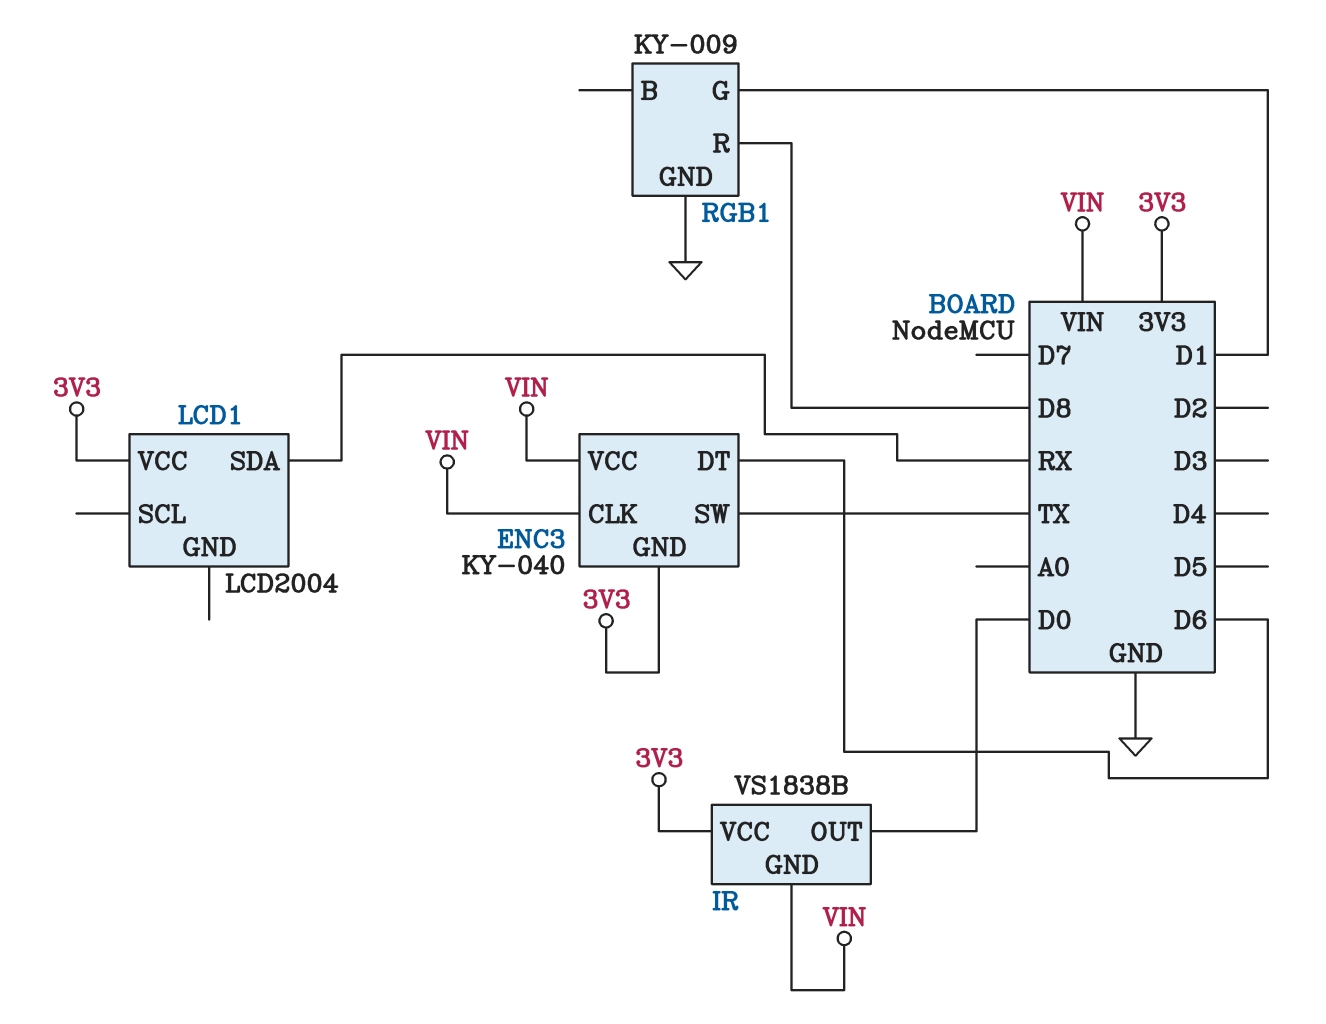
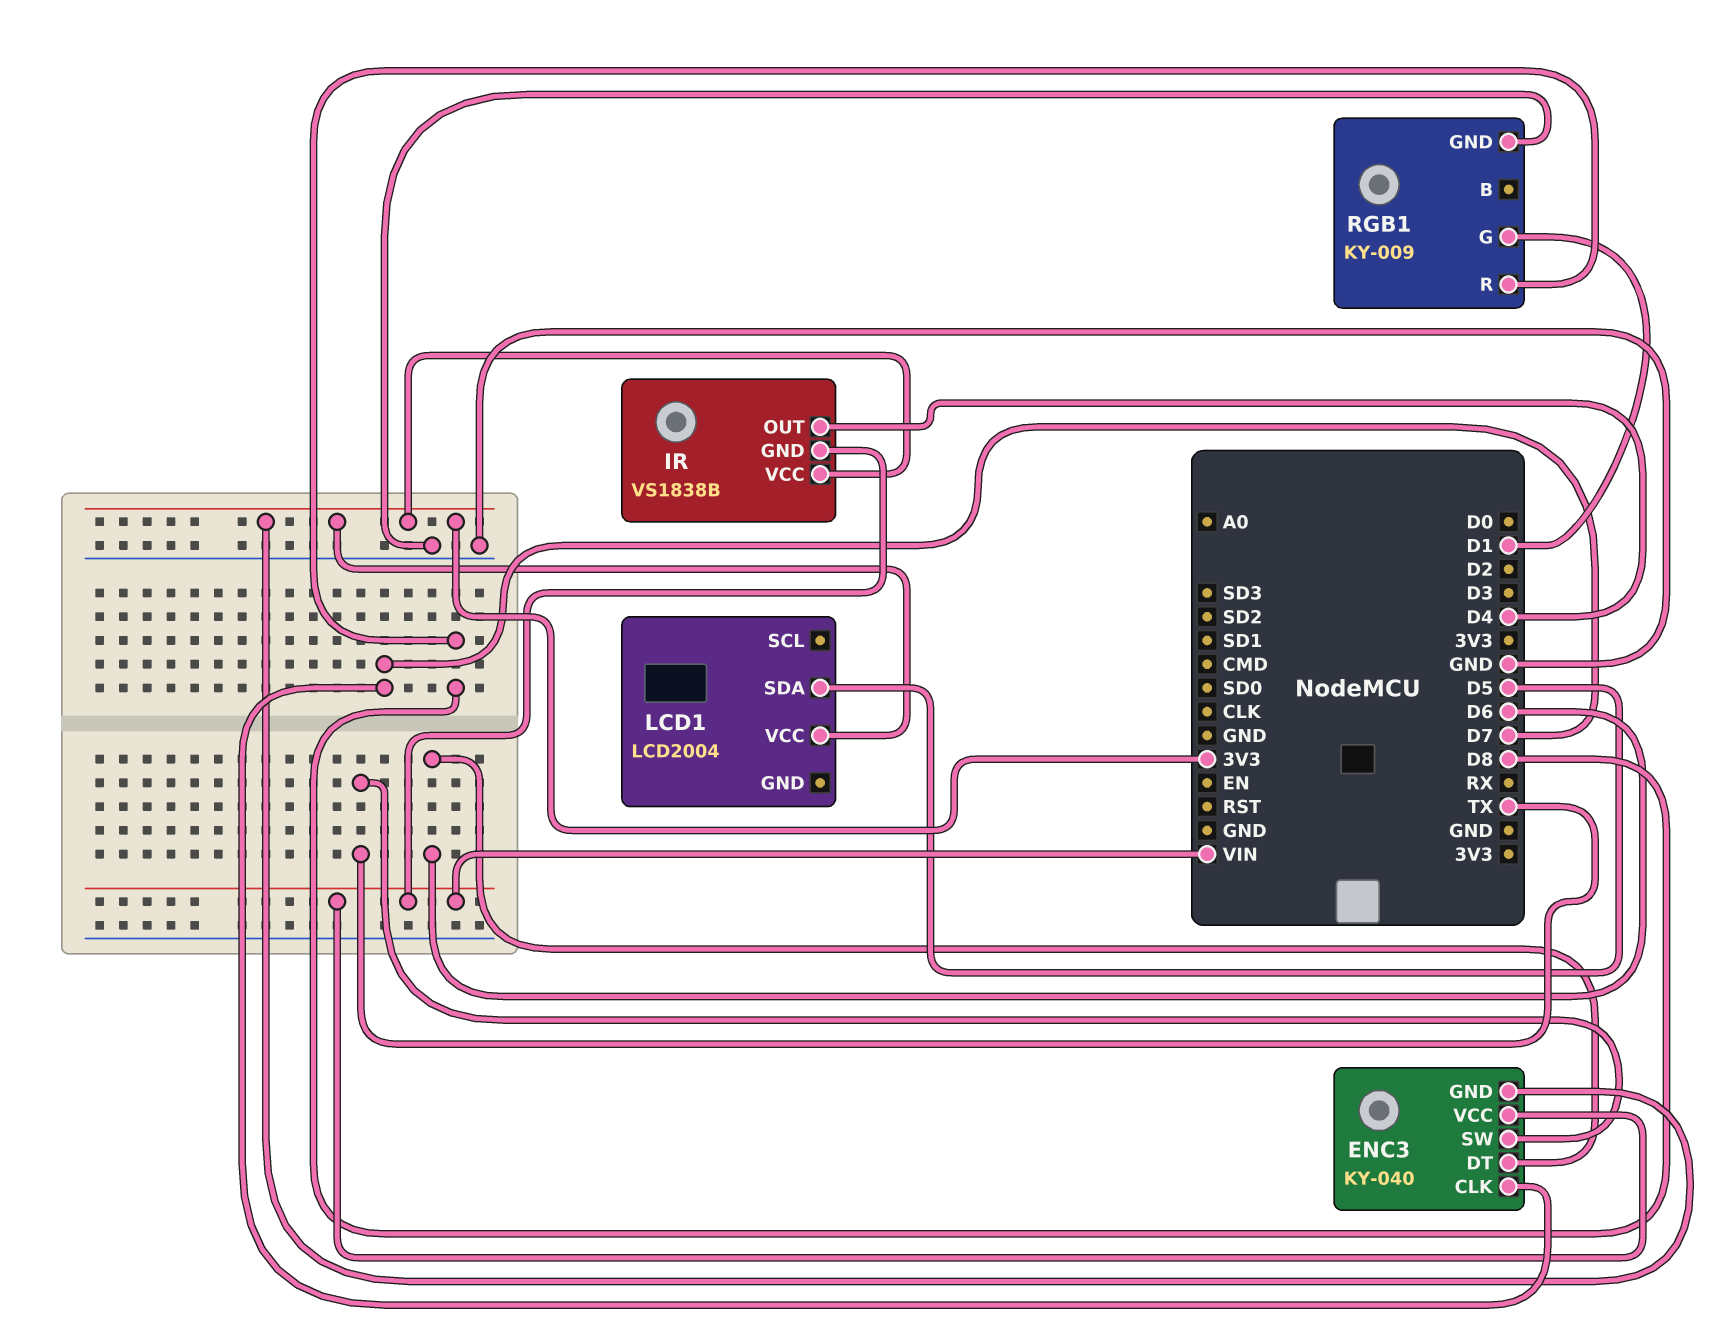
ENC3 pin CLK: VIN -> D7
IR pin OUT: D0 -> D4
LCD1 pin SDA: RX -> D5

